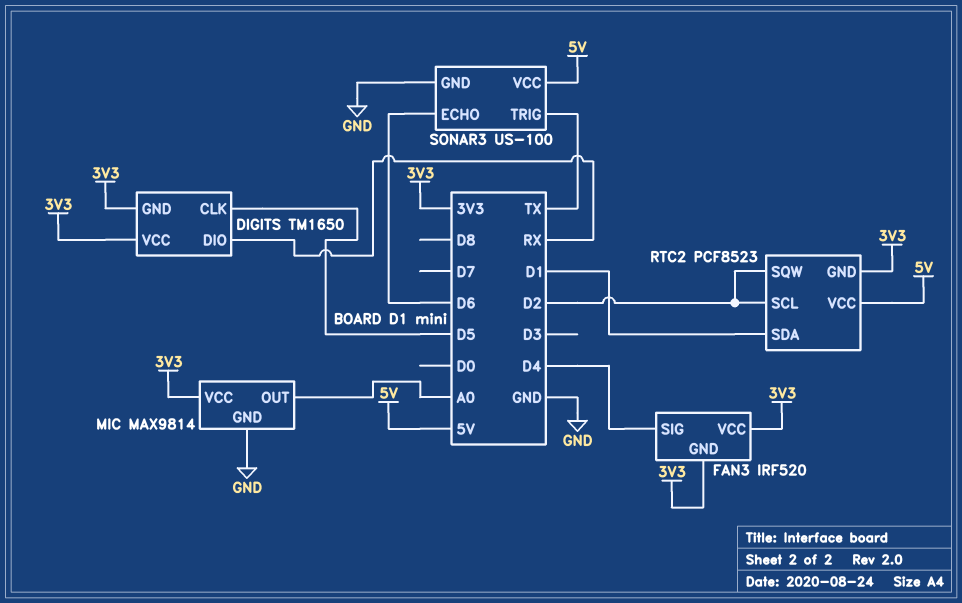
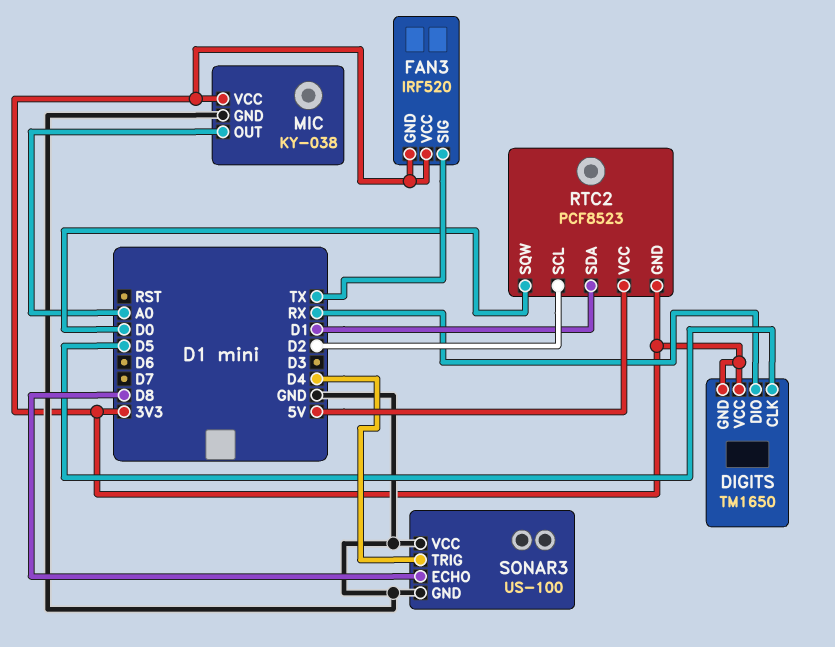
FAN3 pin SIG: D4 -> TX
MIC: MAX9814 -> KY-038
RTC2 pin SQW: D2 -> D0
SONAR3 pin ECHO: D6 -> D8
SONAR3 pin TRIG: TX -> D4
SONAR3 pin VCC: 5V -> GND

